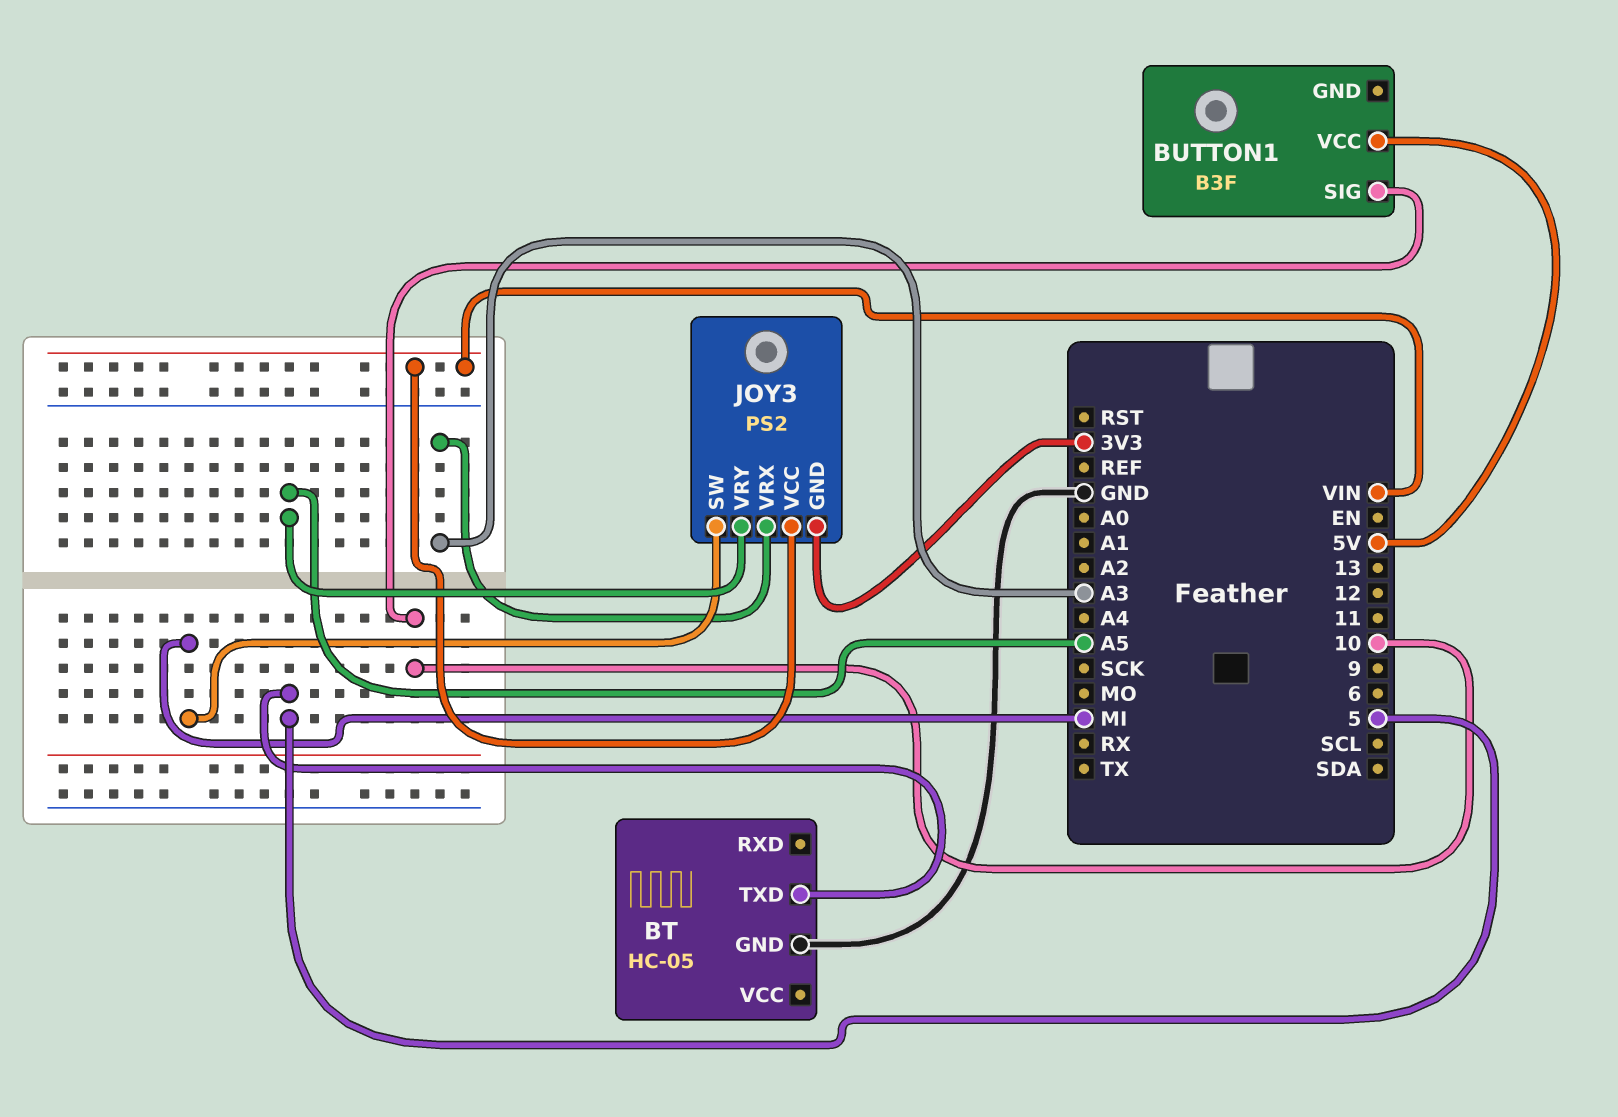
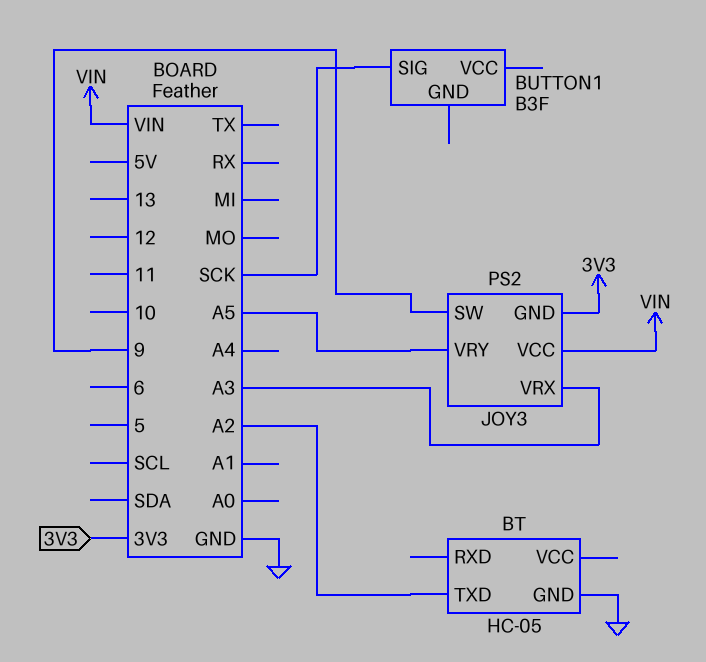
BT pin TXD: 5 -> A2
BUTTON1 pin SIG: 10 -> SCK
BUTTON1 pin VCC: 5V -> none
JOY3 pin SW: MI -> 9

